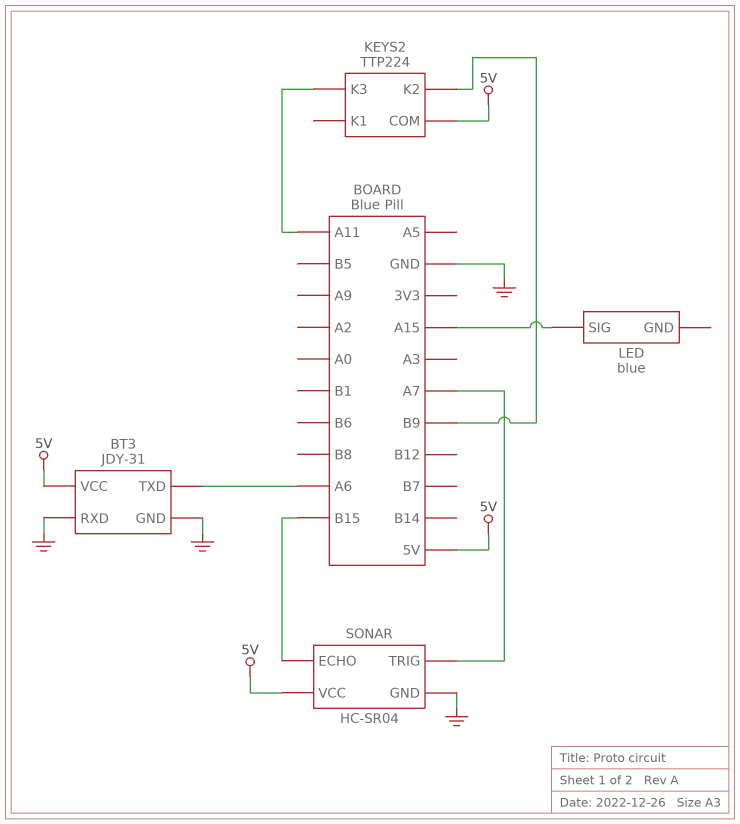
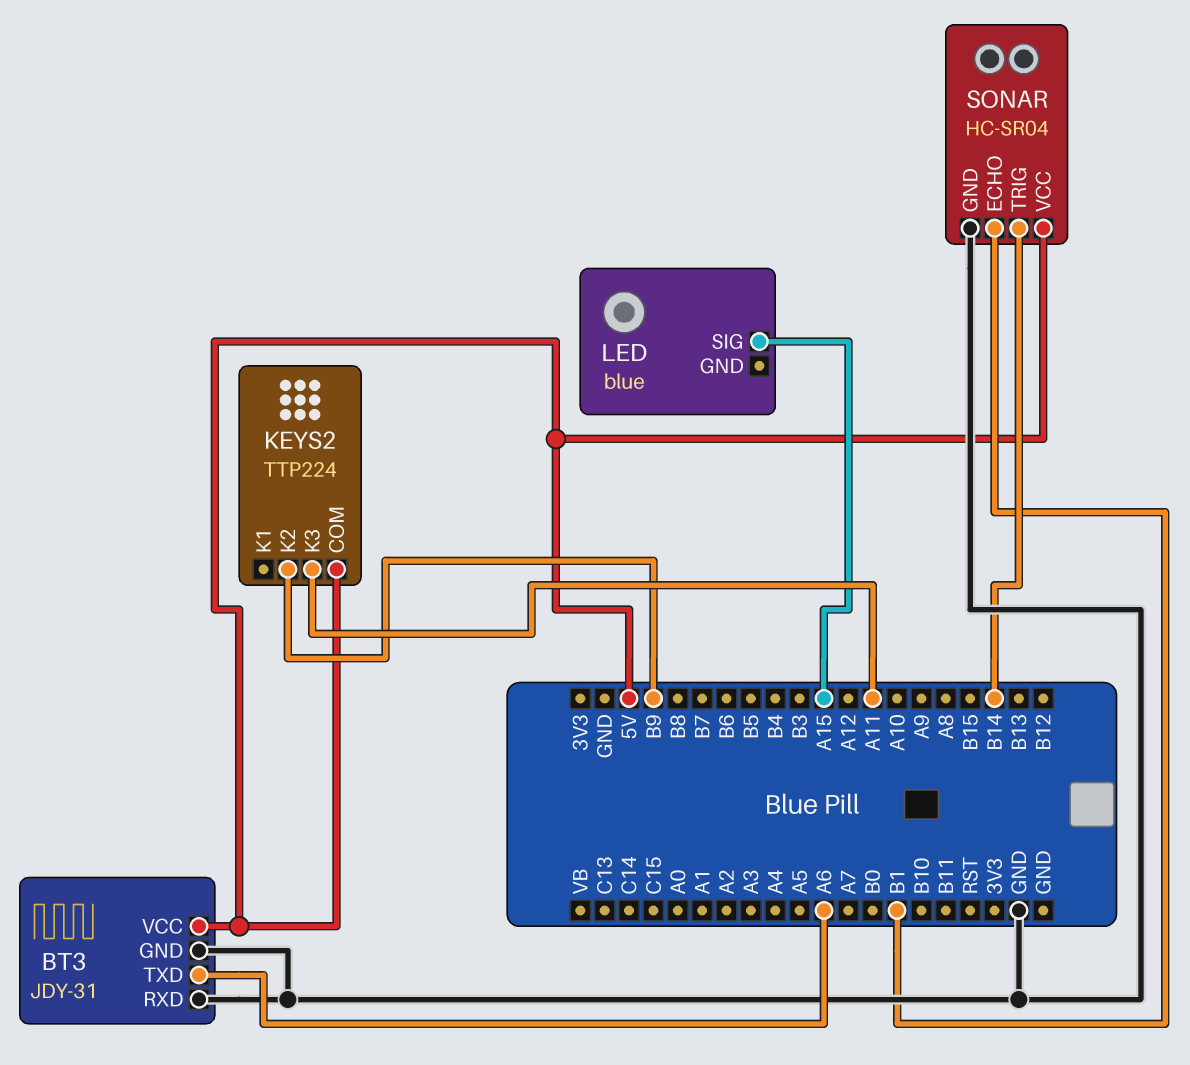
SONAR pin ECHO: B15 -> B1
SONAR pin TRIG: A7 -> B14

